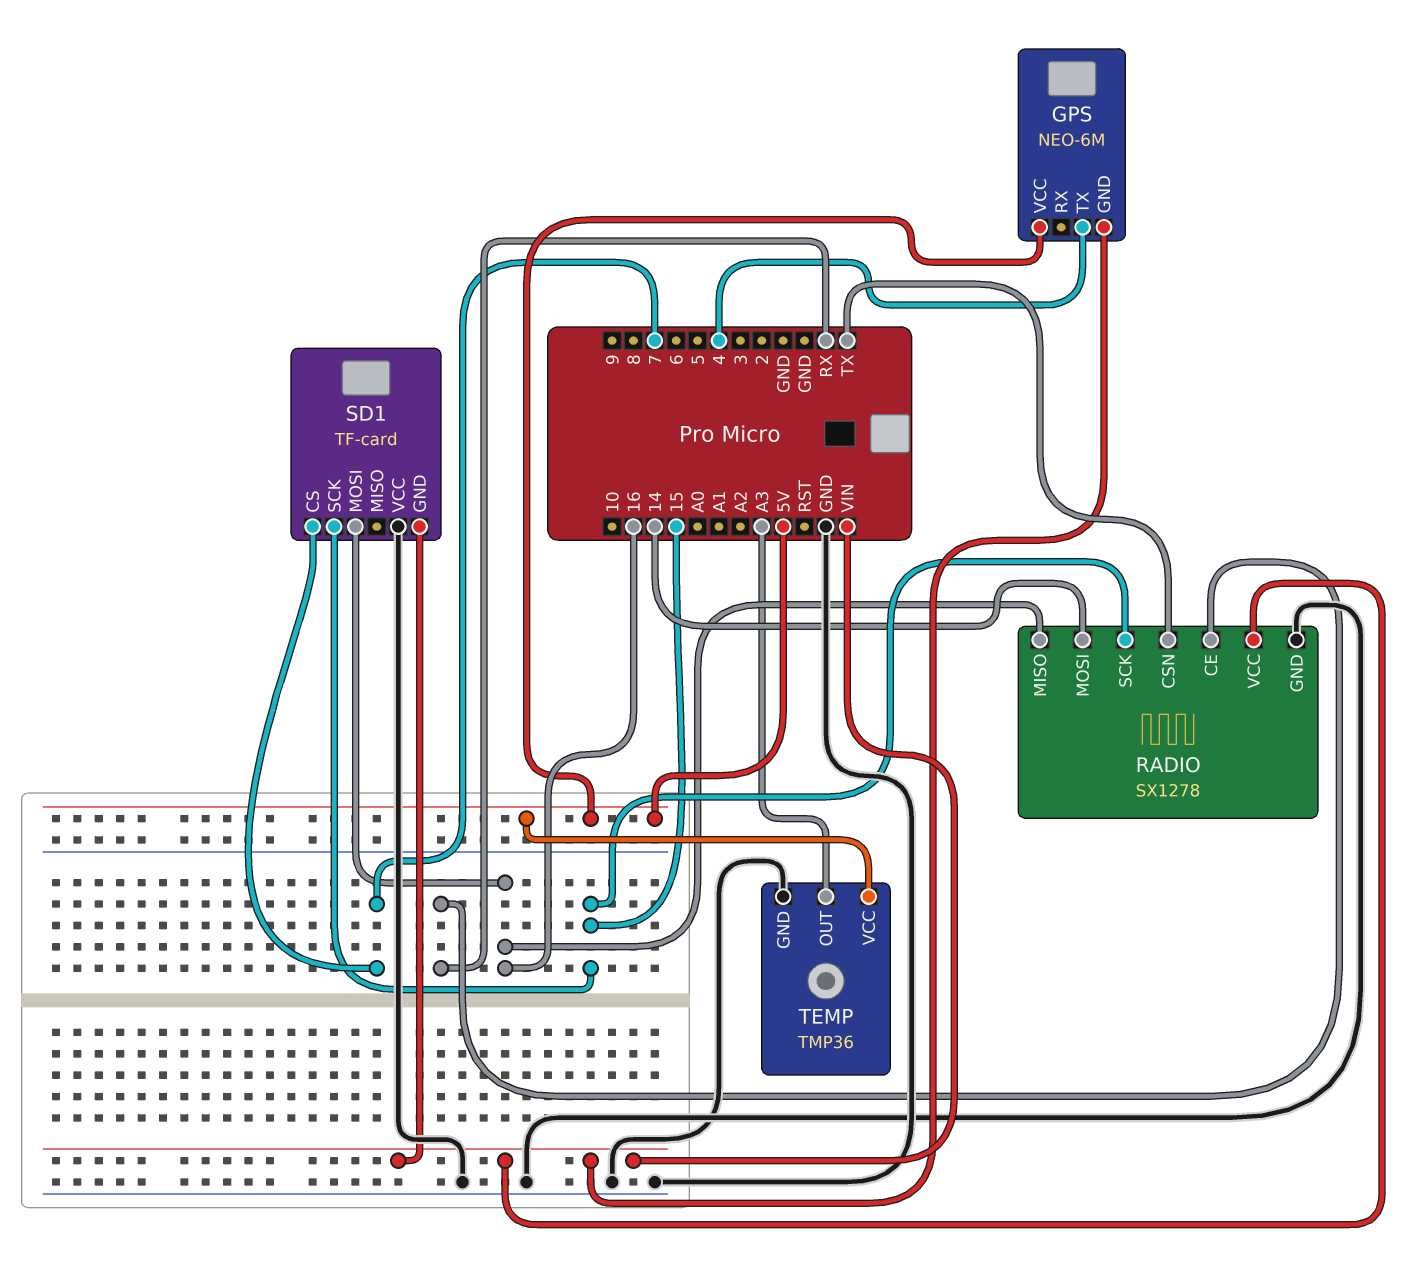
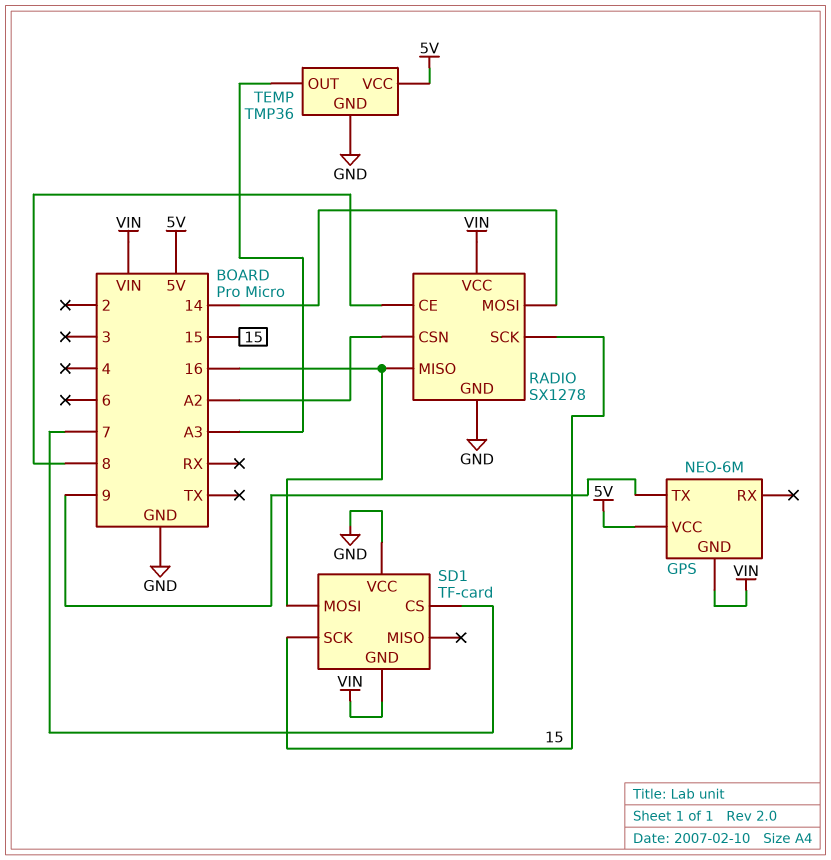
GPS pin TX: 4 -> 9
RADIO pin CE: RX -> 8
RADIO pin CSN: TX -> A2

